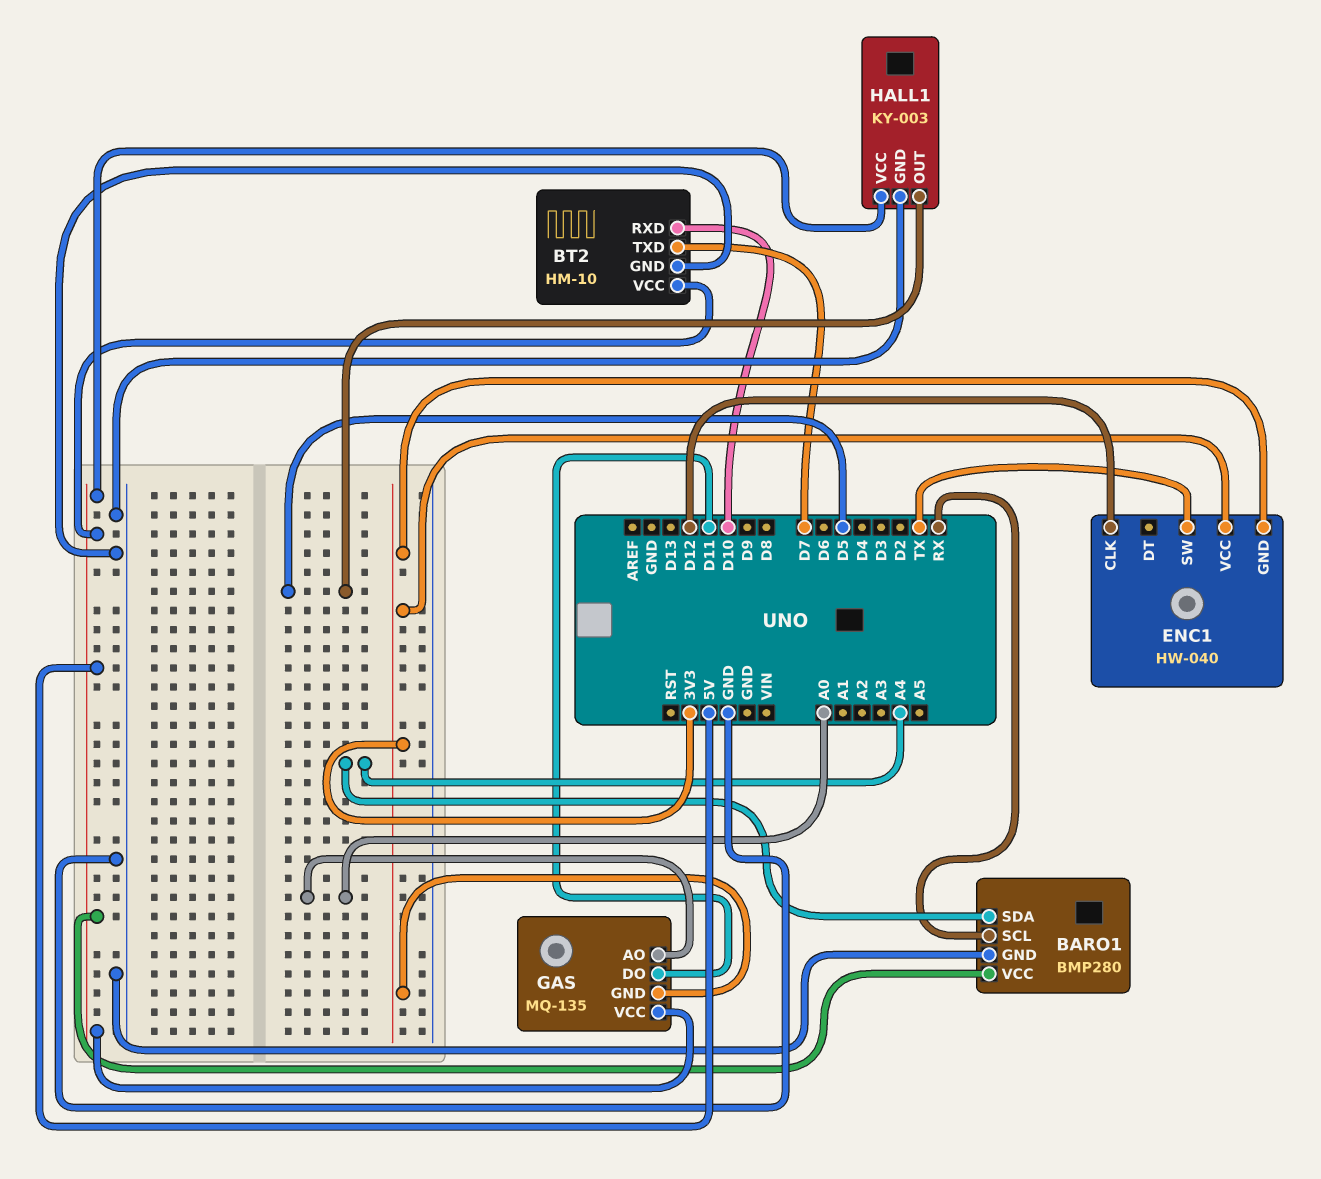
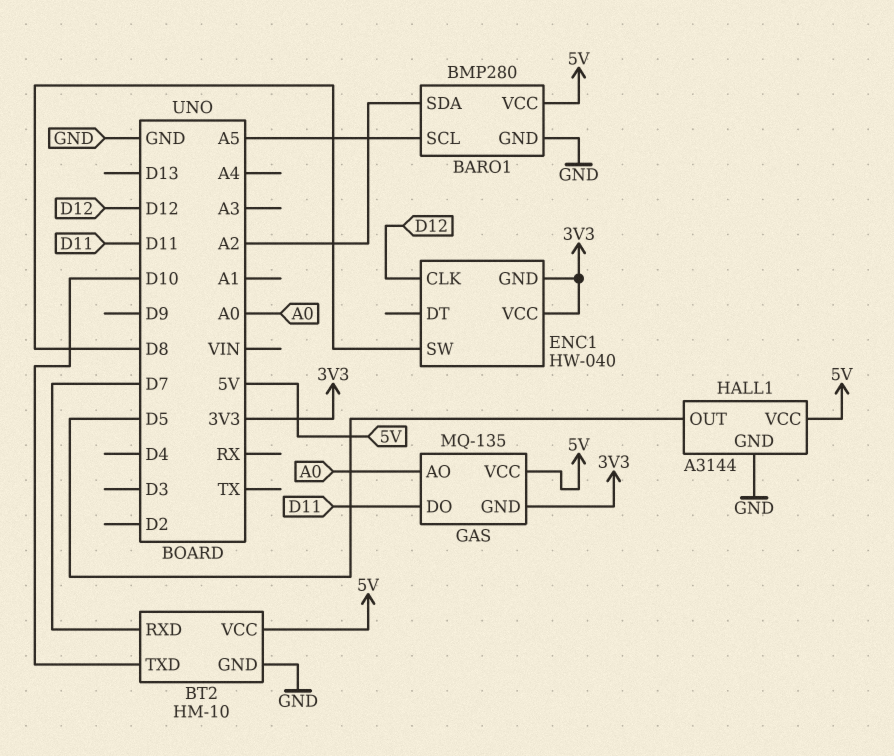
BARO1 pin SCL: RX -> A5
BARO1 pin SDA: A4 -> A2
BT2 pin RXD: D10 -> D7
BT2 pin TXD: D7 -> D10
ENC1 pin SW: TX -> D8
HALL1: KY-003 -> A3144

